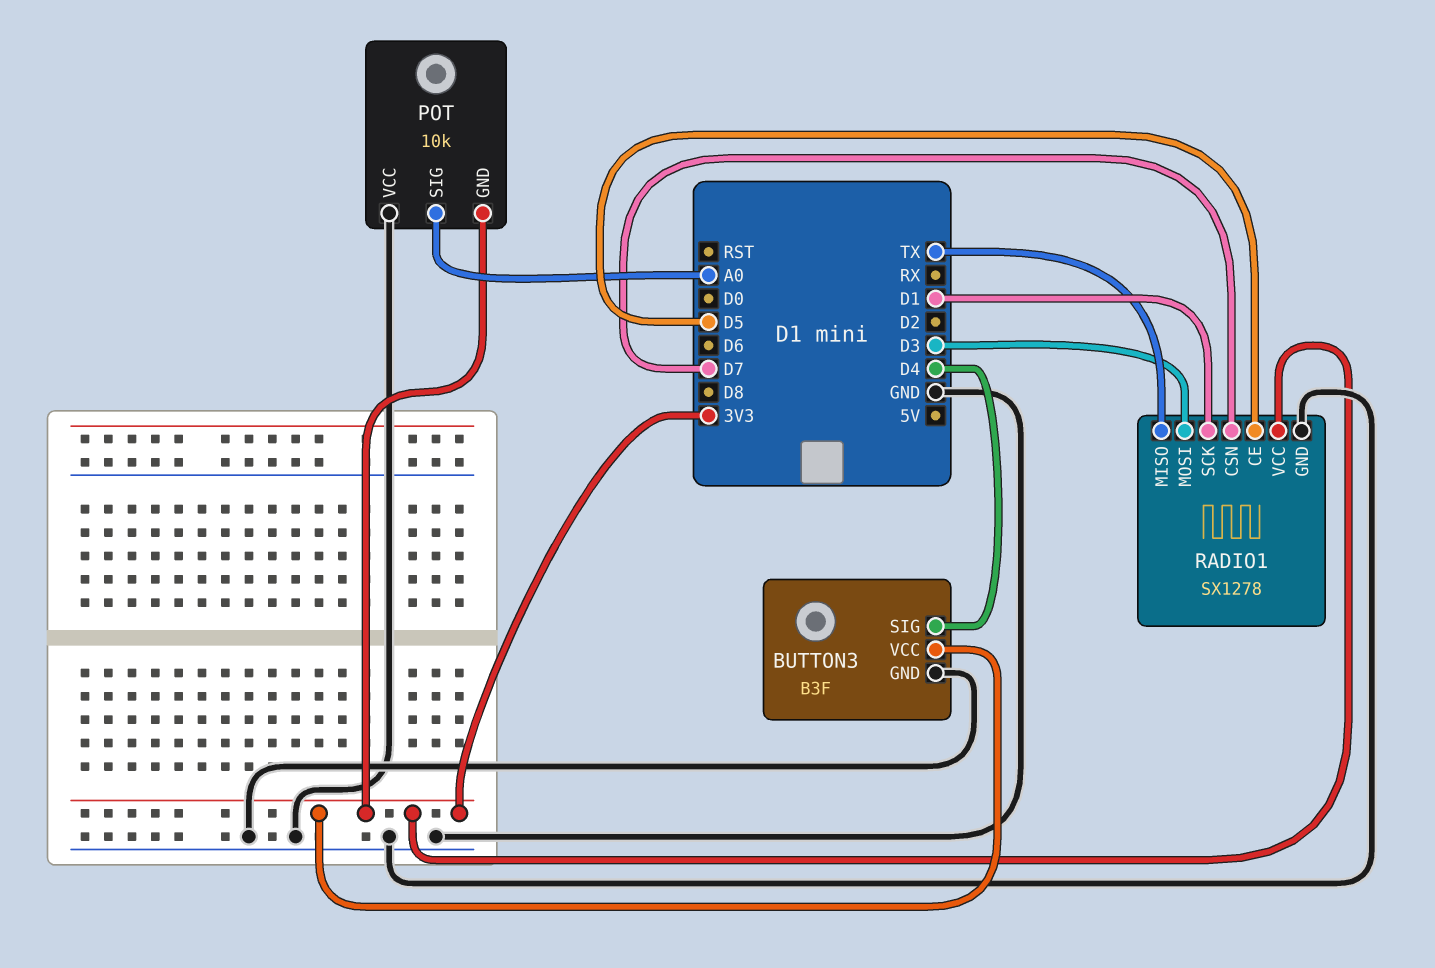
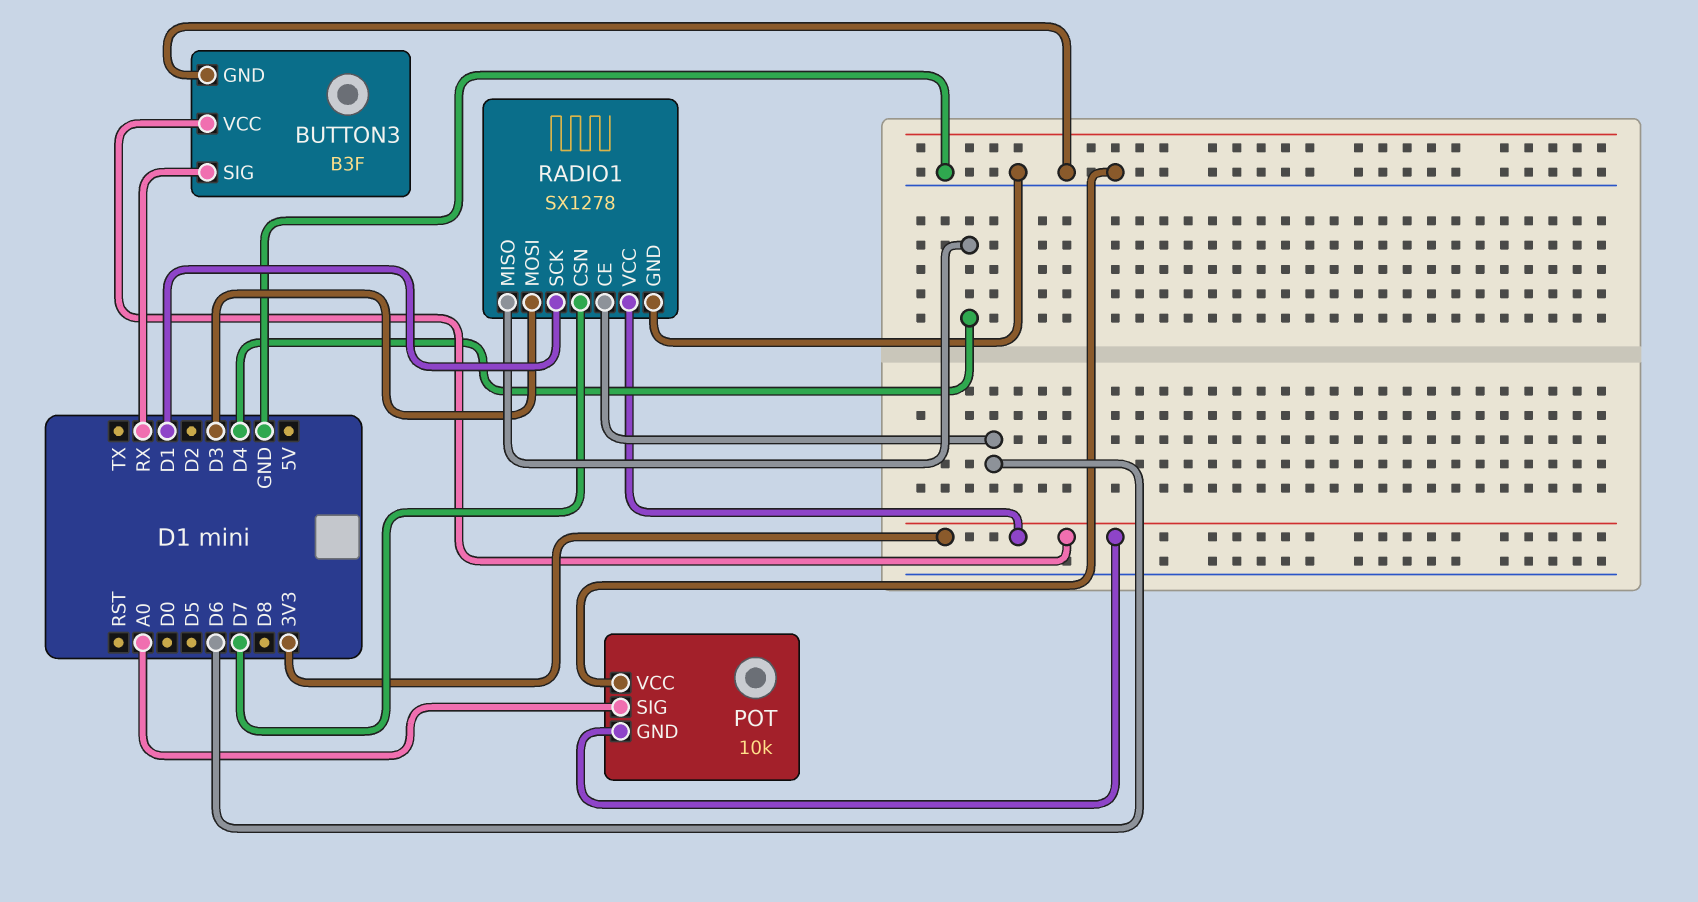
BUTTON3 pin SIG: D4 -> RX
RADIO1 pin CE: D5 -> D6
RADIO1 pin MISO: TX -> D4

